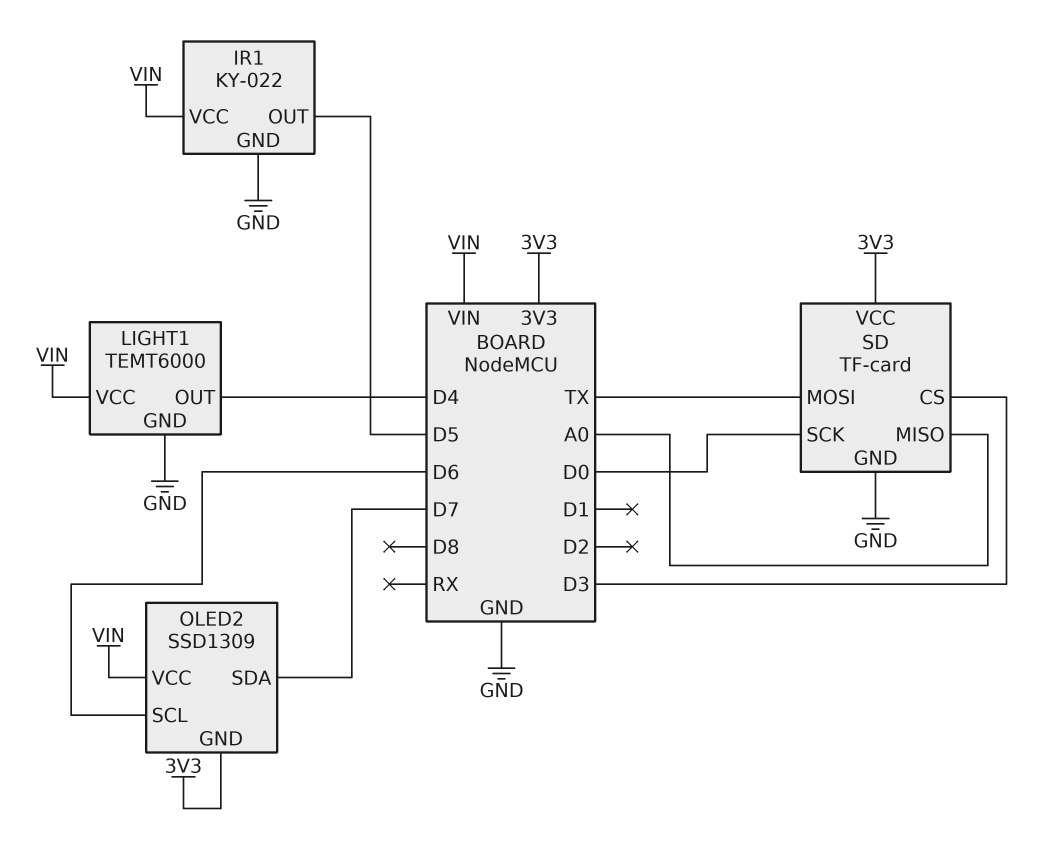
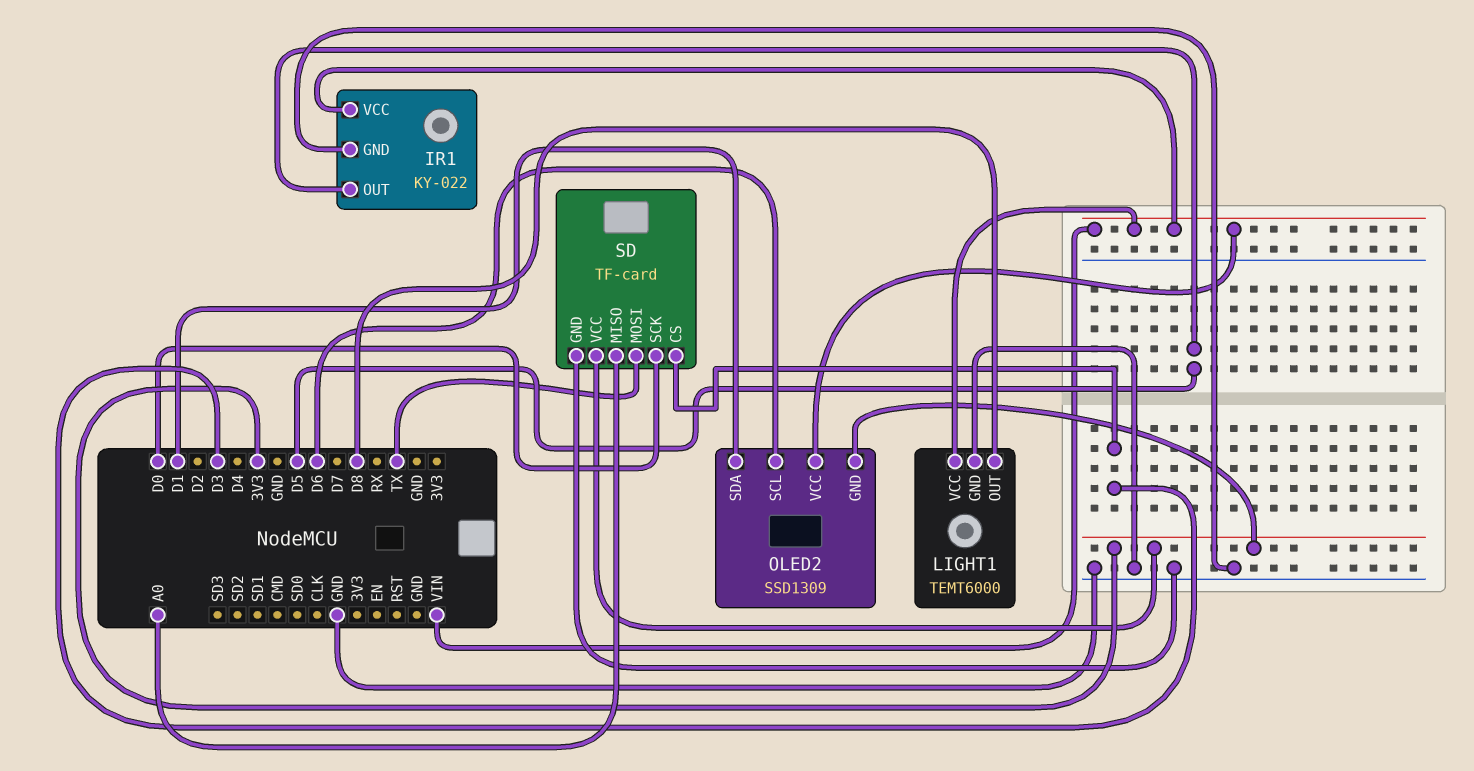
LIGHT1 pin OUT: D4 -> D8
OLED2 pin SDA: D7 -> D1

